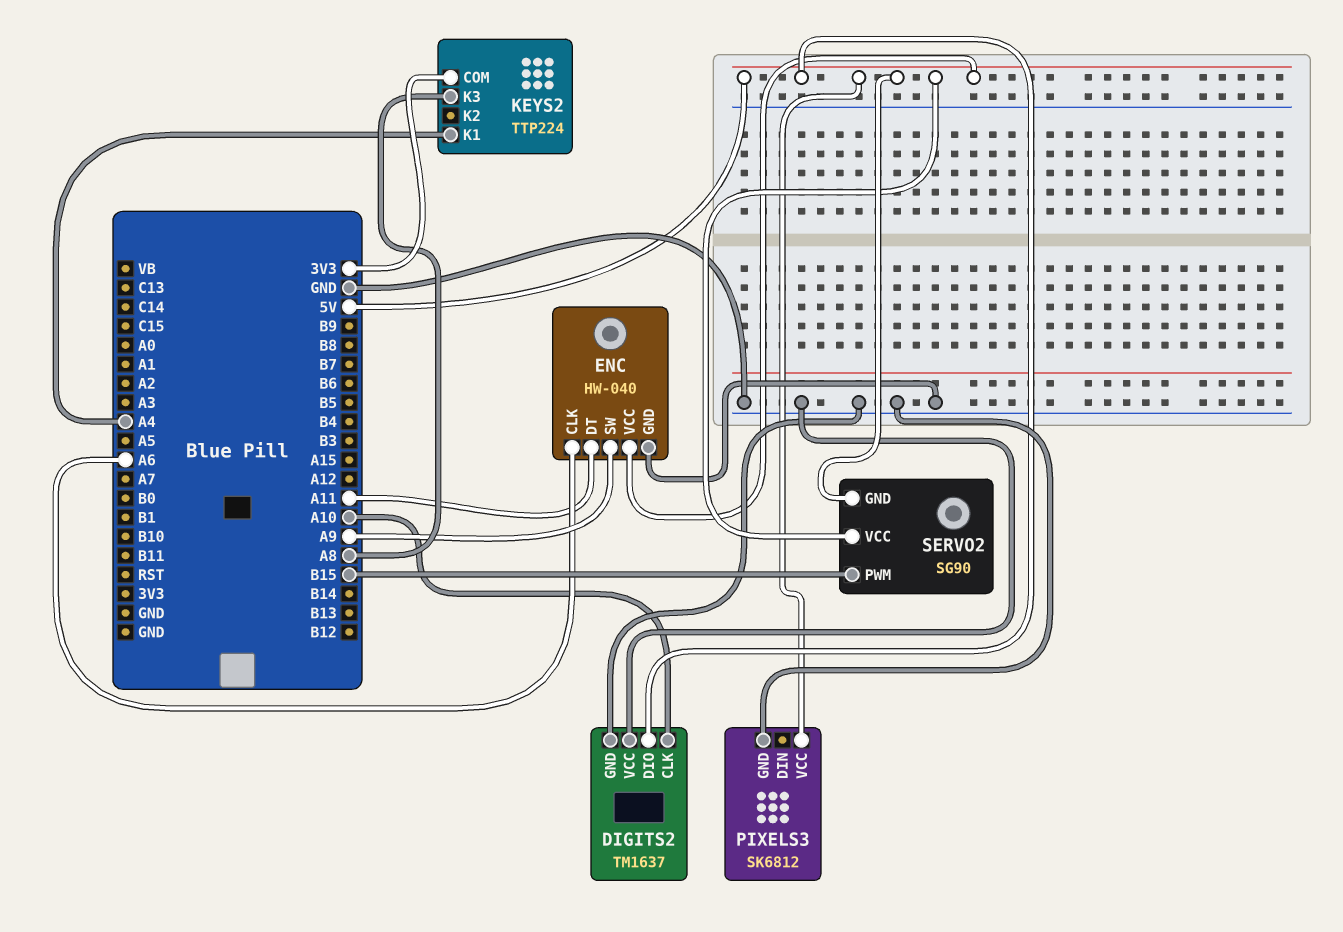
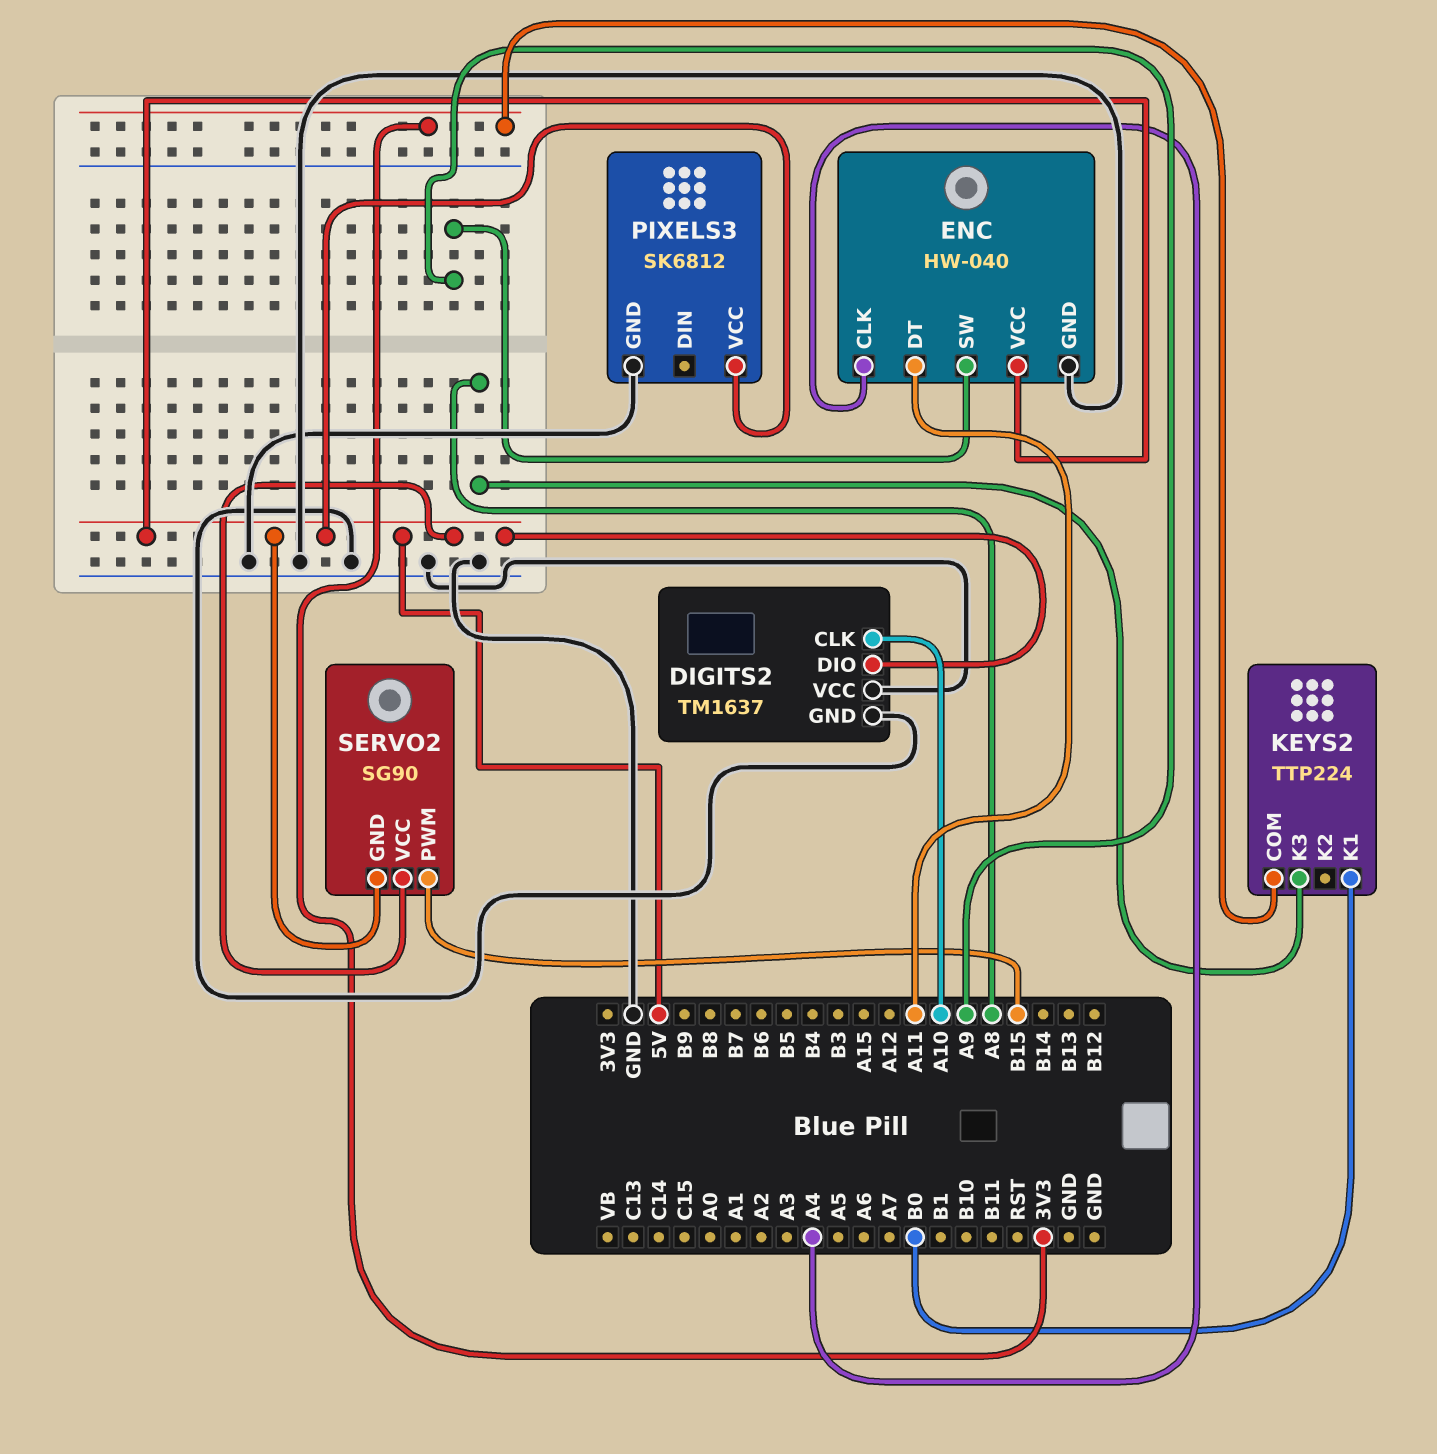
ENC pin CLK: A6 -> A4
KEYS2 pin K1: A4 -> B0

